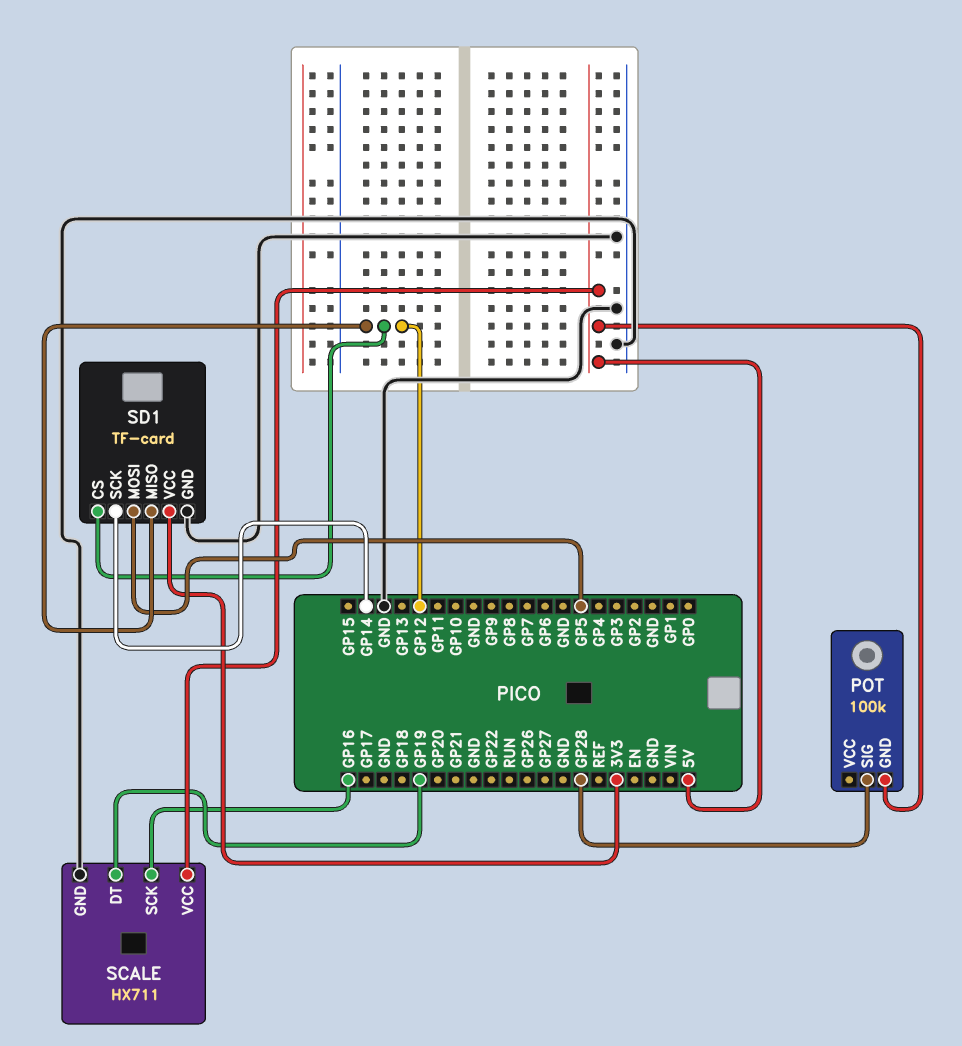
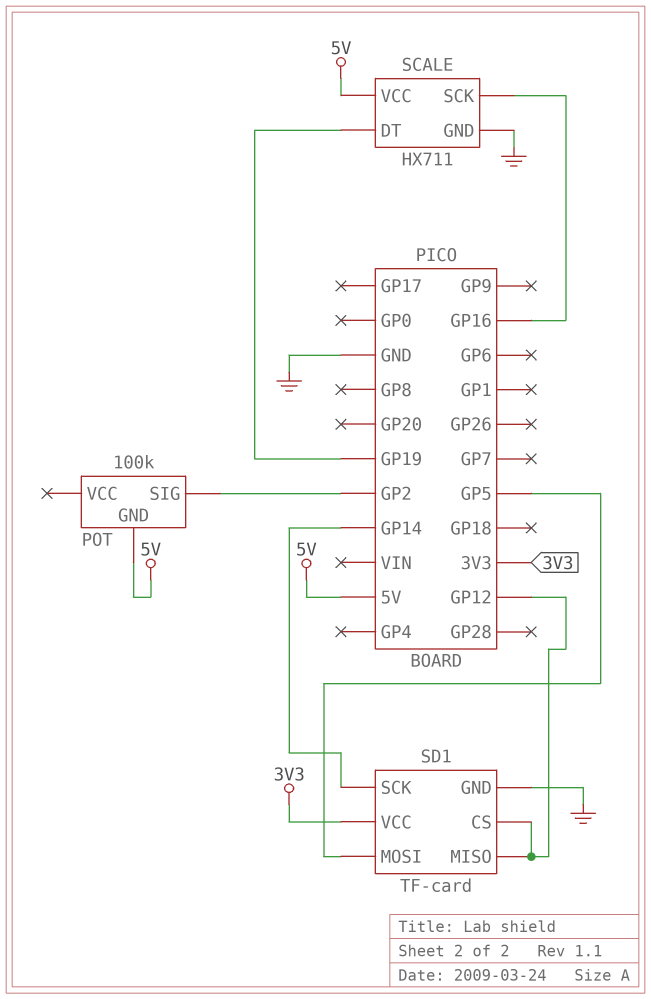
POT pin SIG: GP28 -> GP2

